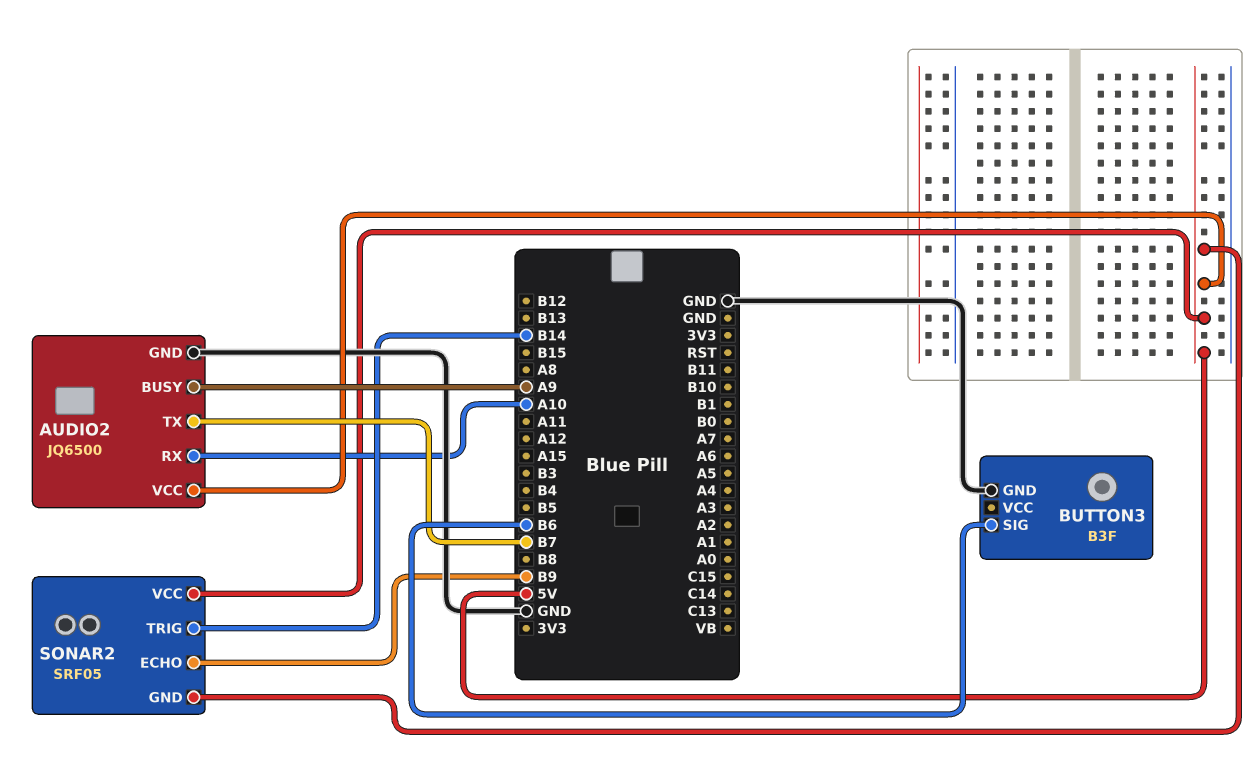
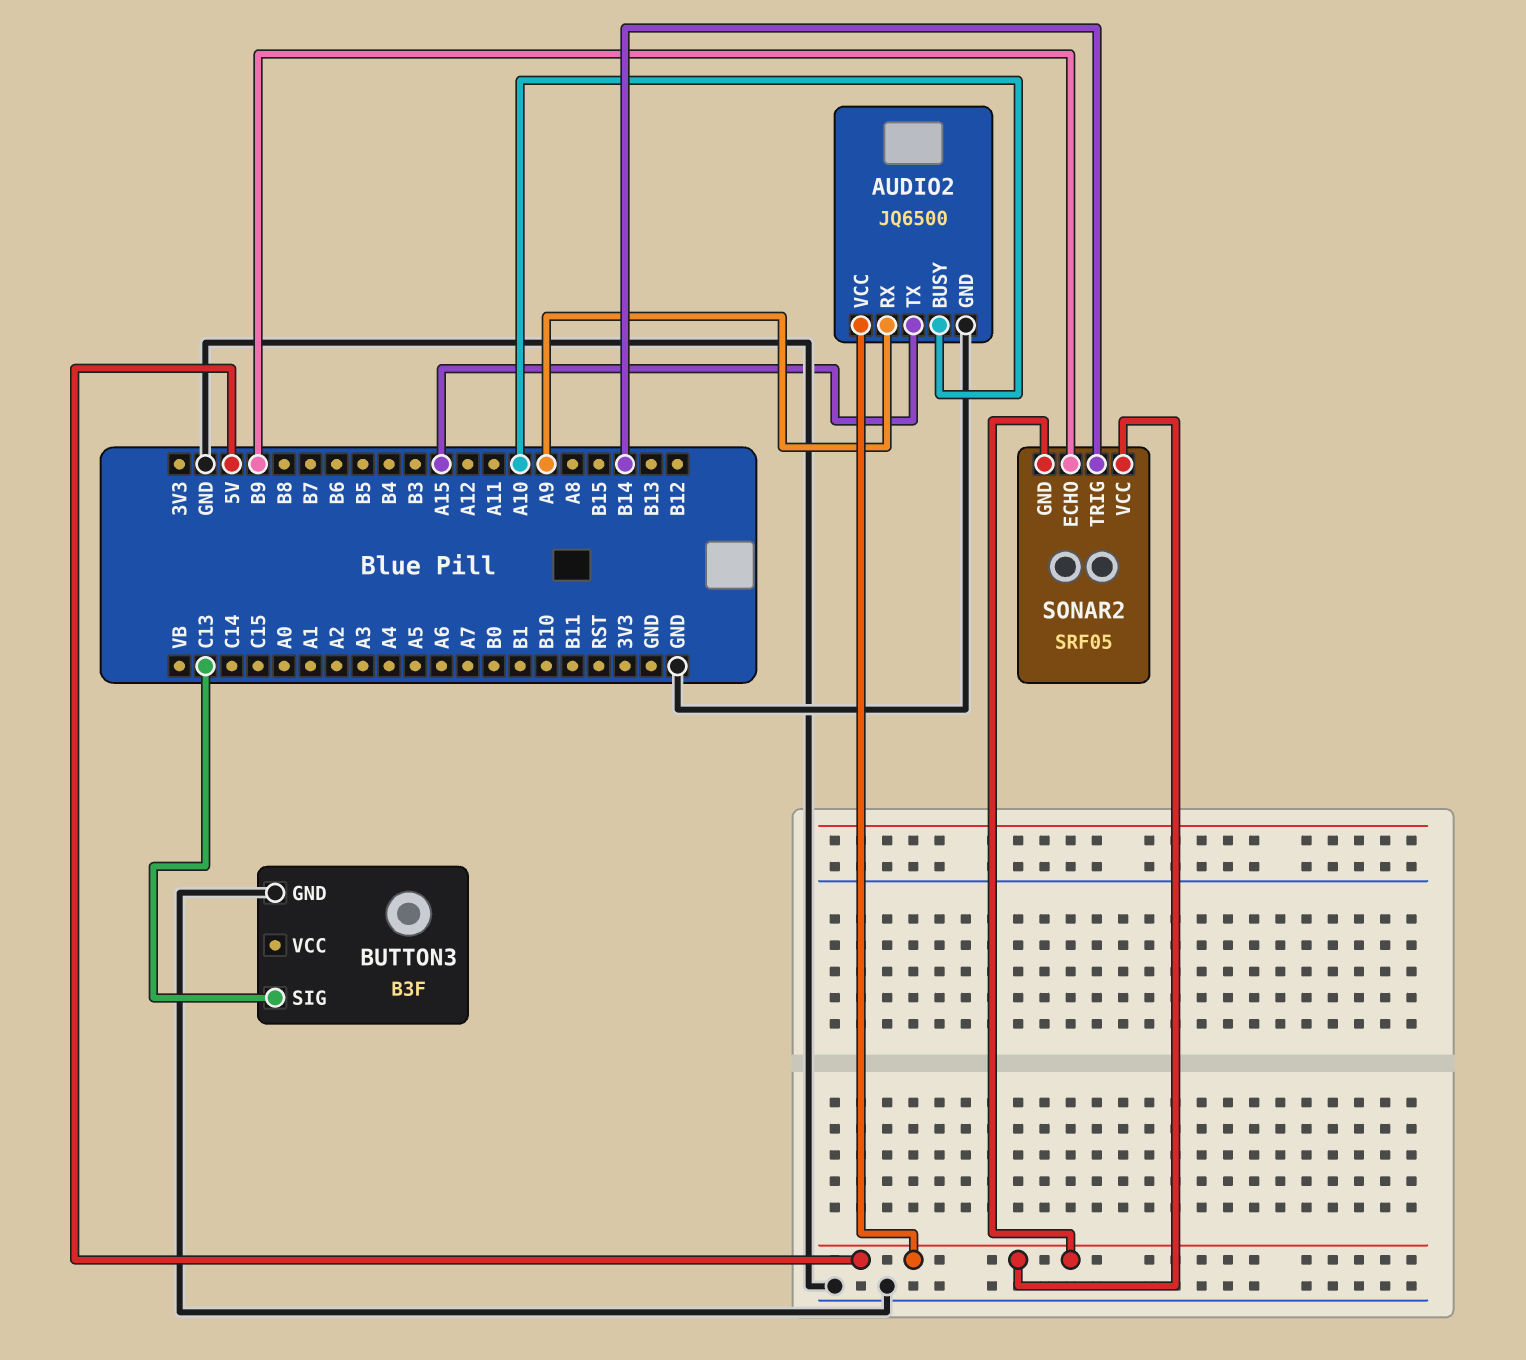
AUDIO2 pin BUSY: A9 -> A10
AUDIO2 pin RX: A10 -> A9
AUDIO2 pin TX: B7 -> A15
BUTTON3 pin SIG: B6 -> C13

